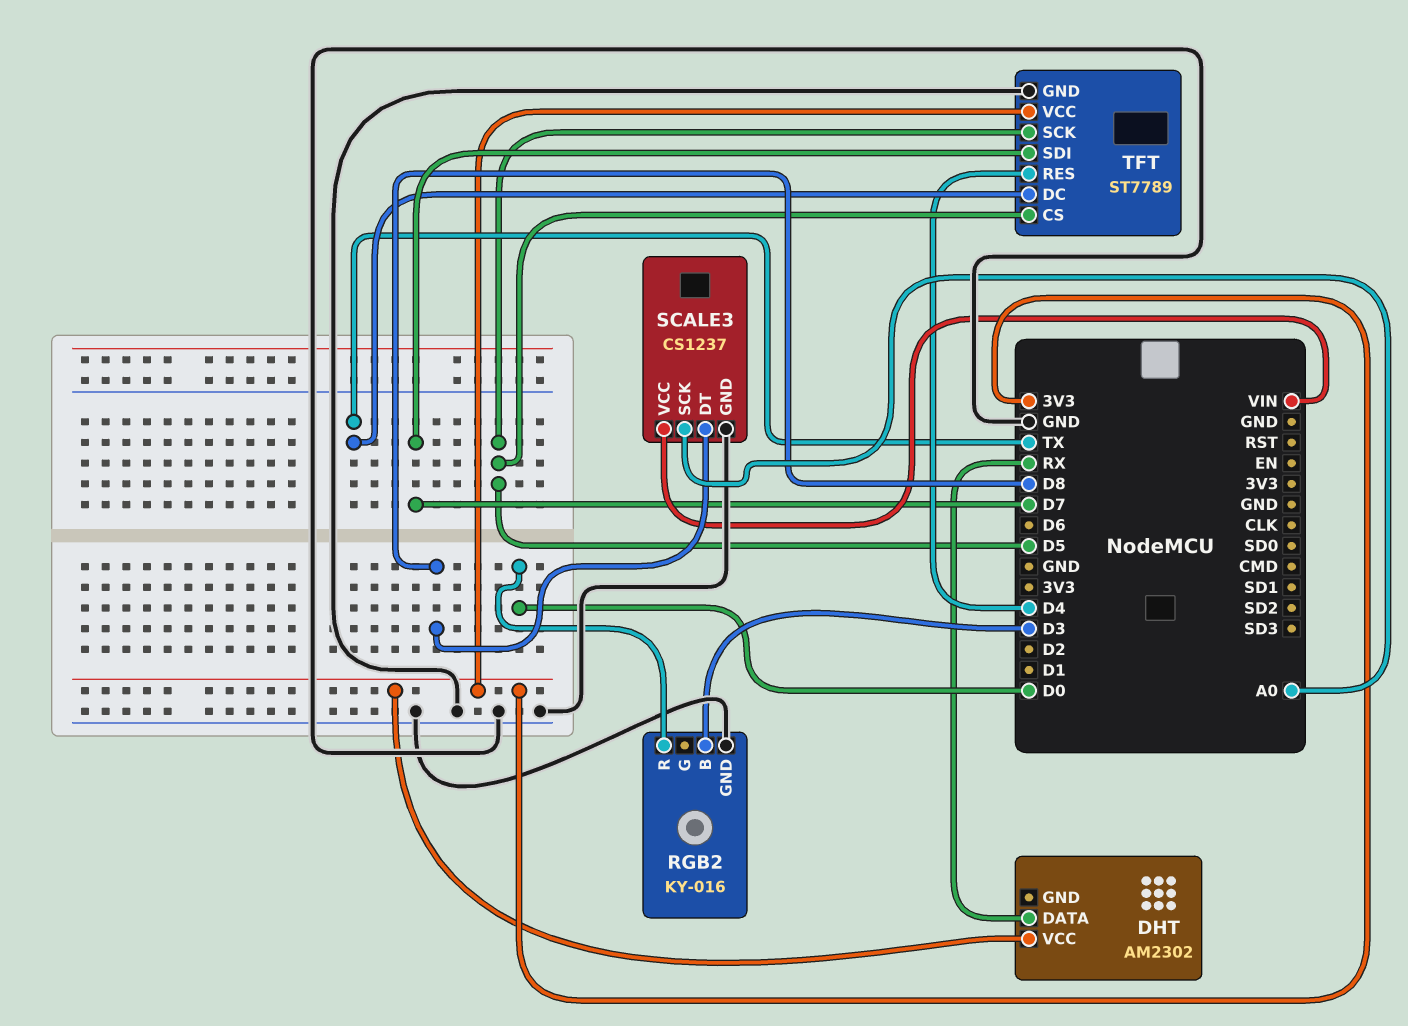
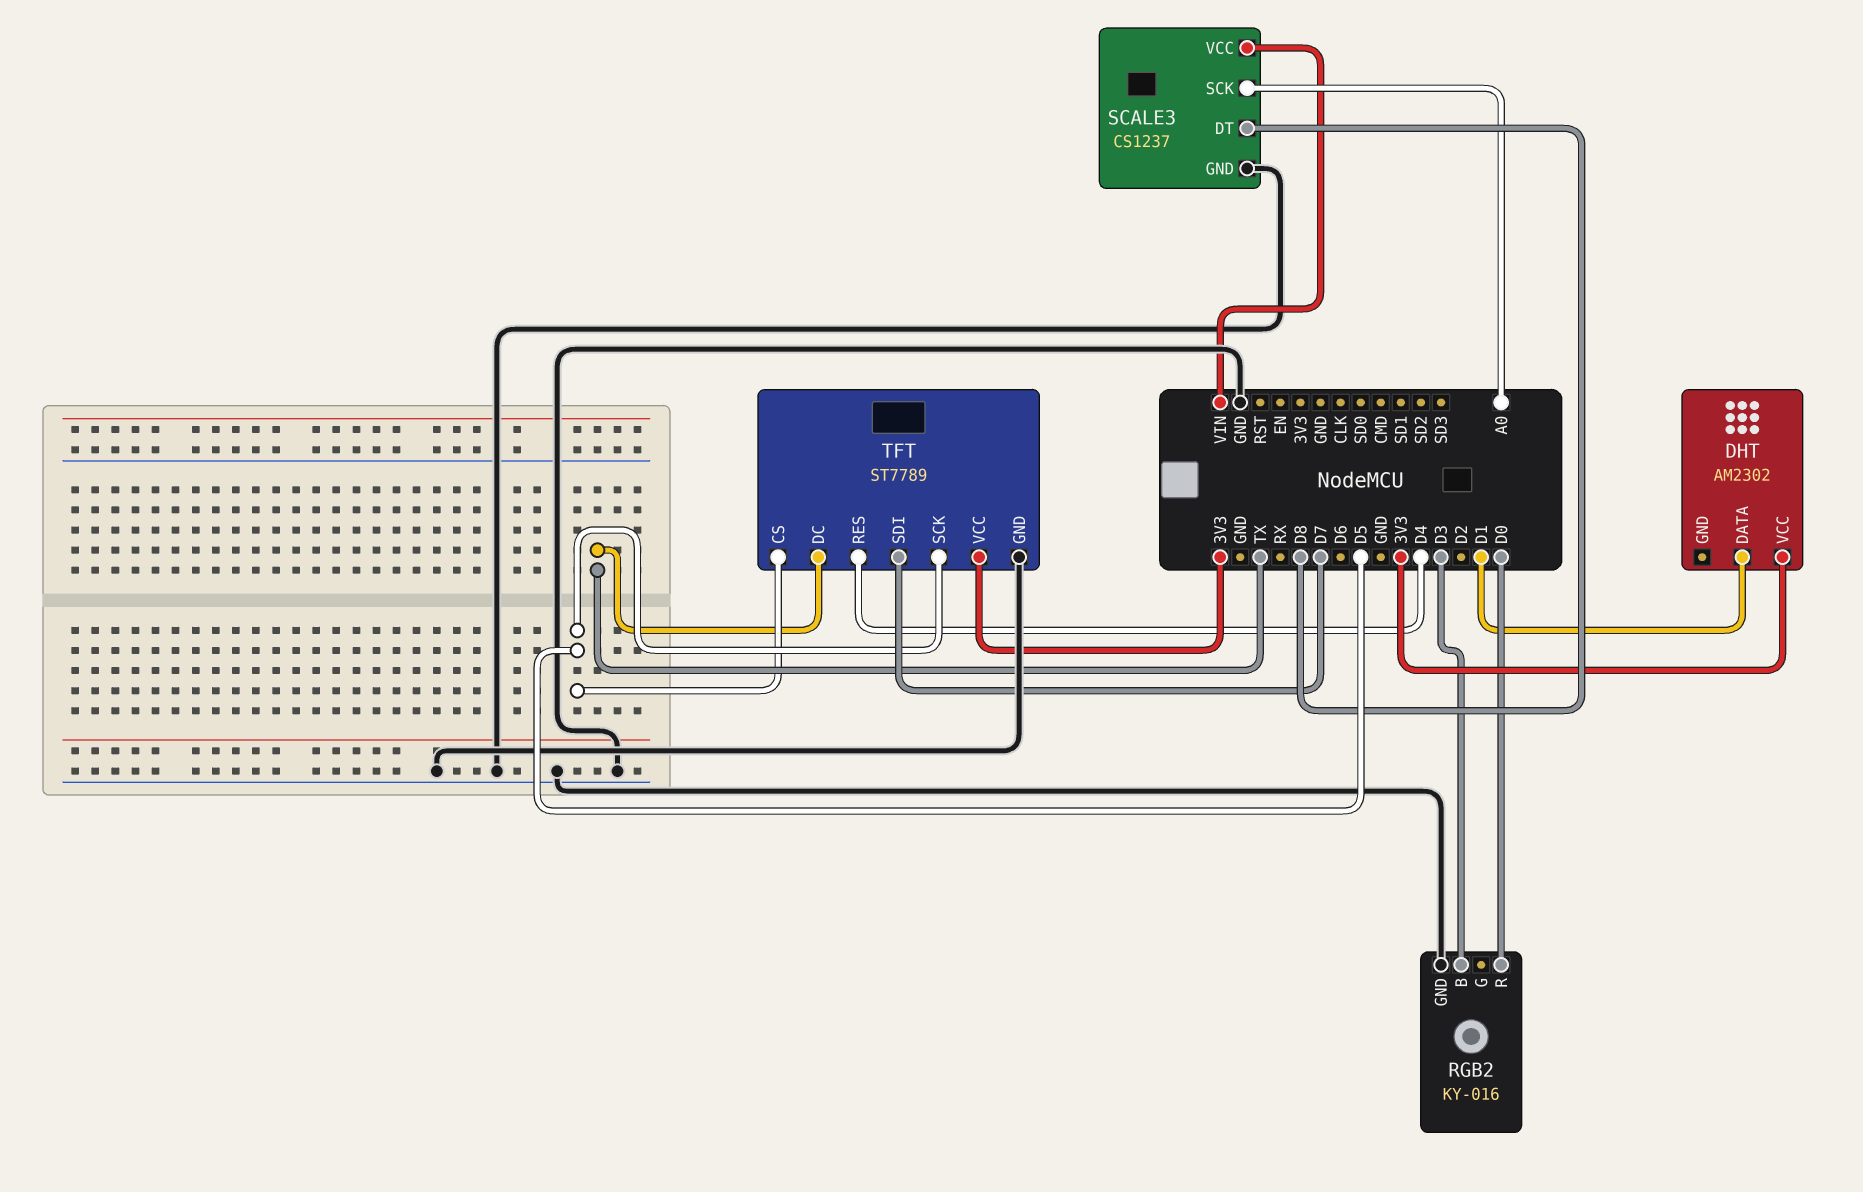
DHT pin DATA: RX -> D1

